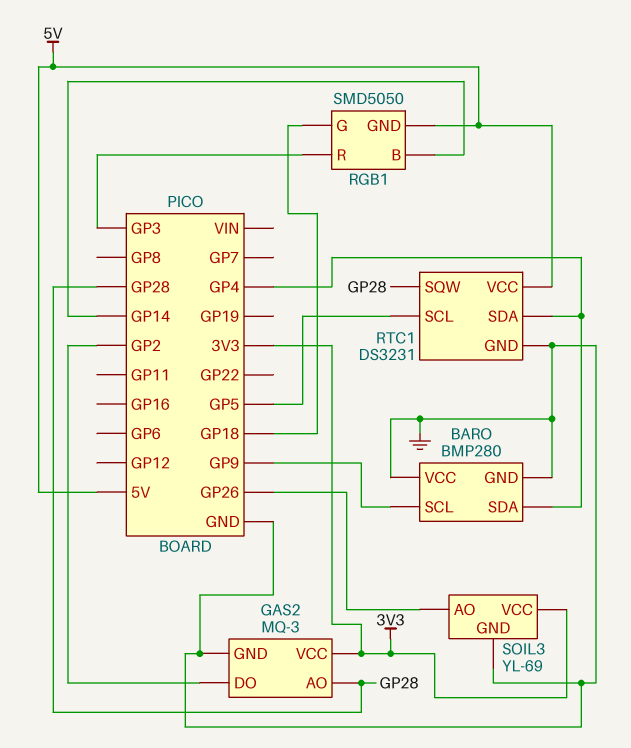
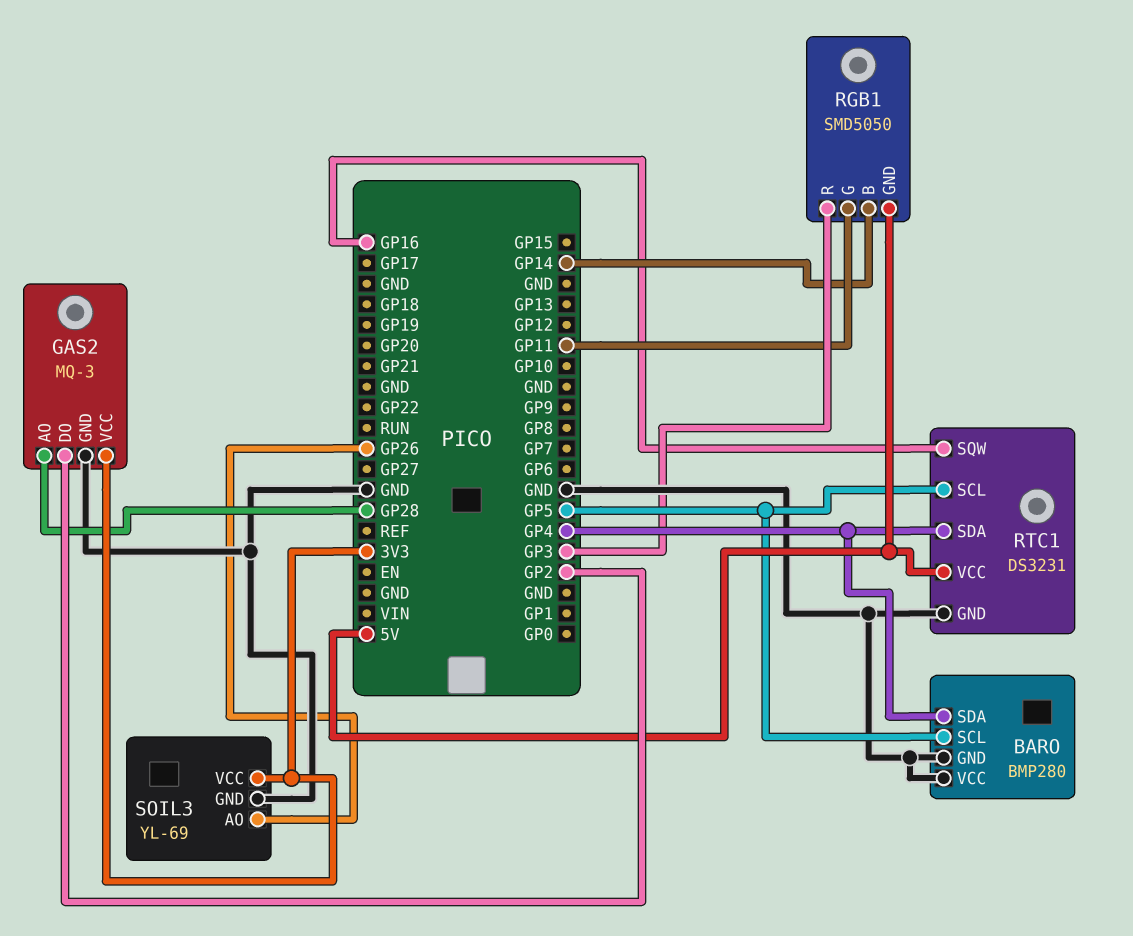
BARO pin SCL: GP9 -> GP5
RGB1 pin G: GP18 -> GP11
RTC1 pin SQW: GP28 -> GP16

